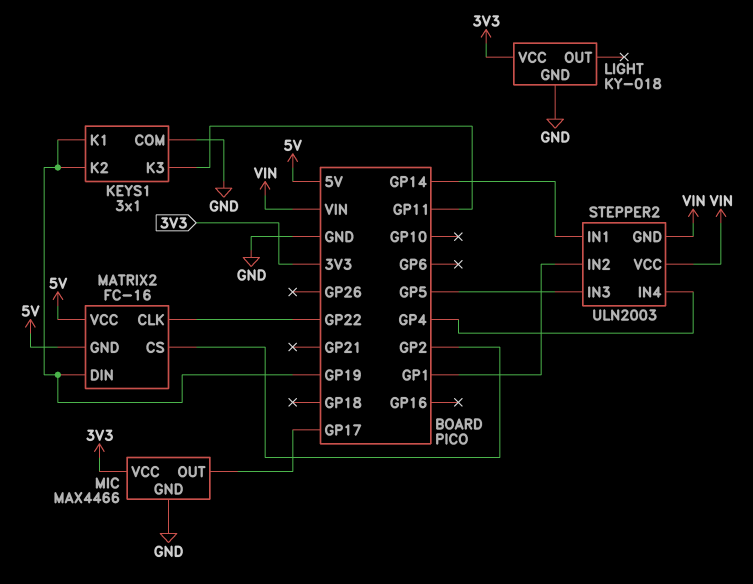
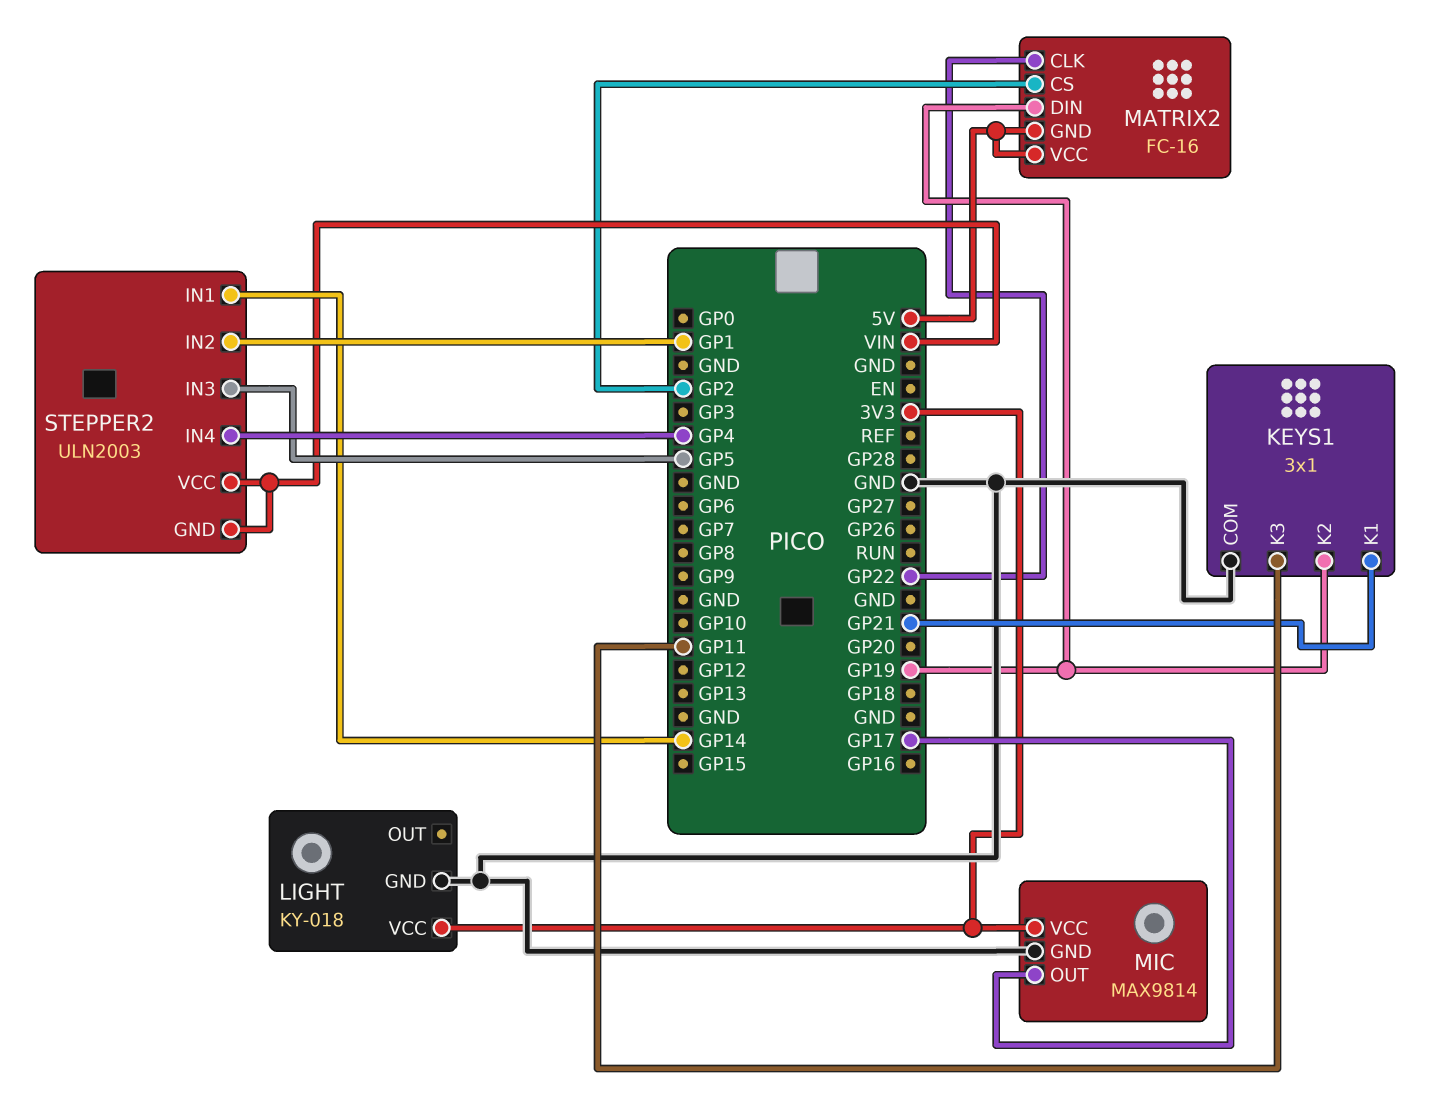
KEYS1 pin K1: GP19 -> GP21
MIC: MAX4466 -> MAX9814

